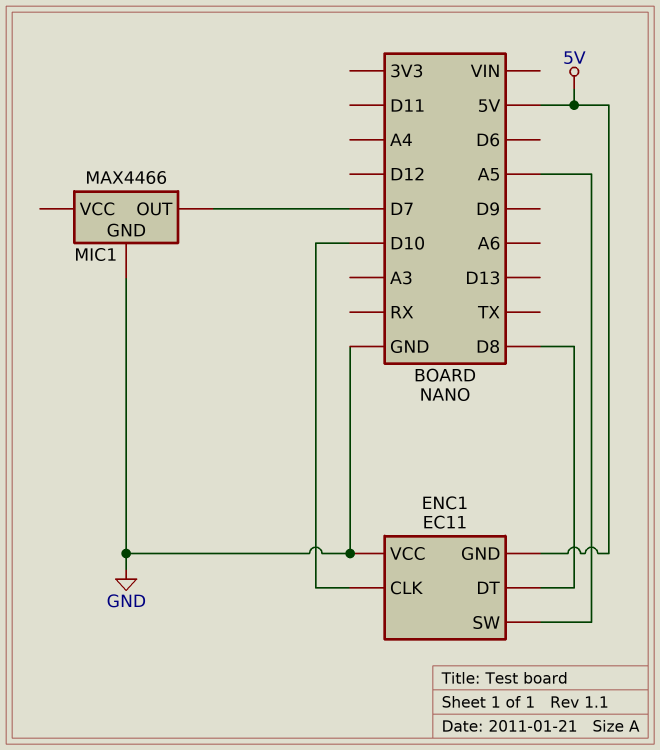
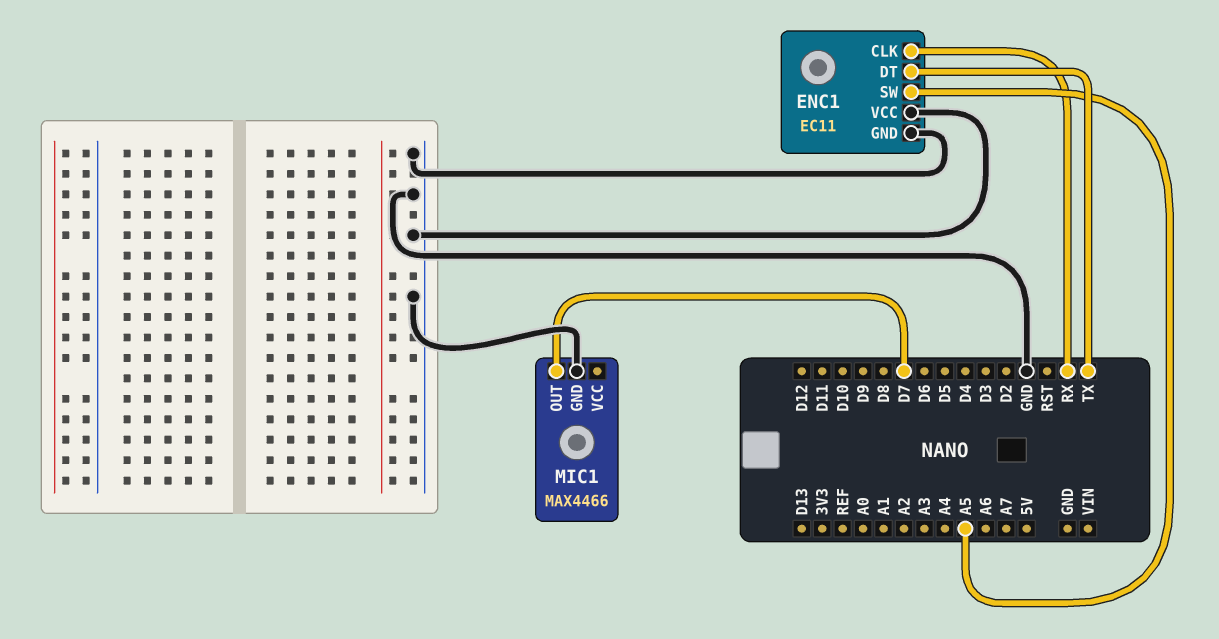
ENC1 pin CLK: D10 -> RX
ENC1 pin DT: D8 -> TX
ENC1 pin GND: 5V -> GND

